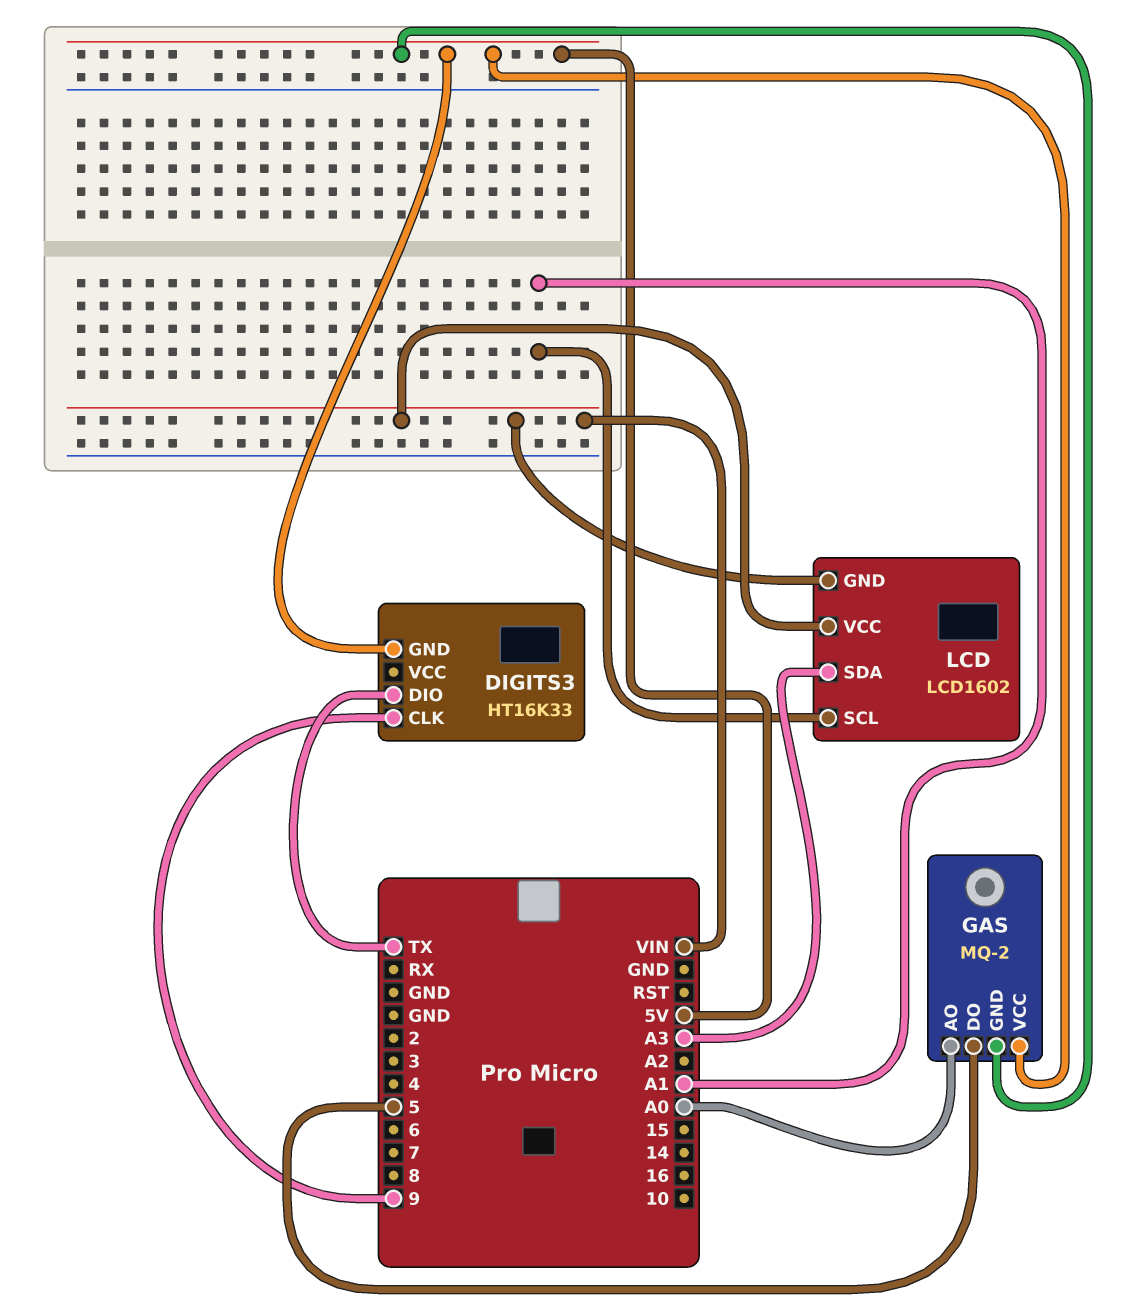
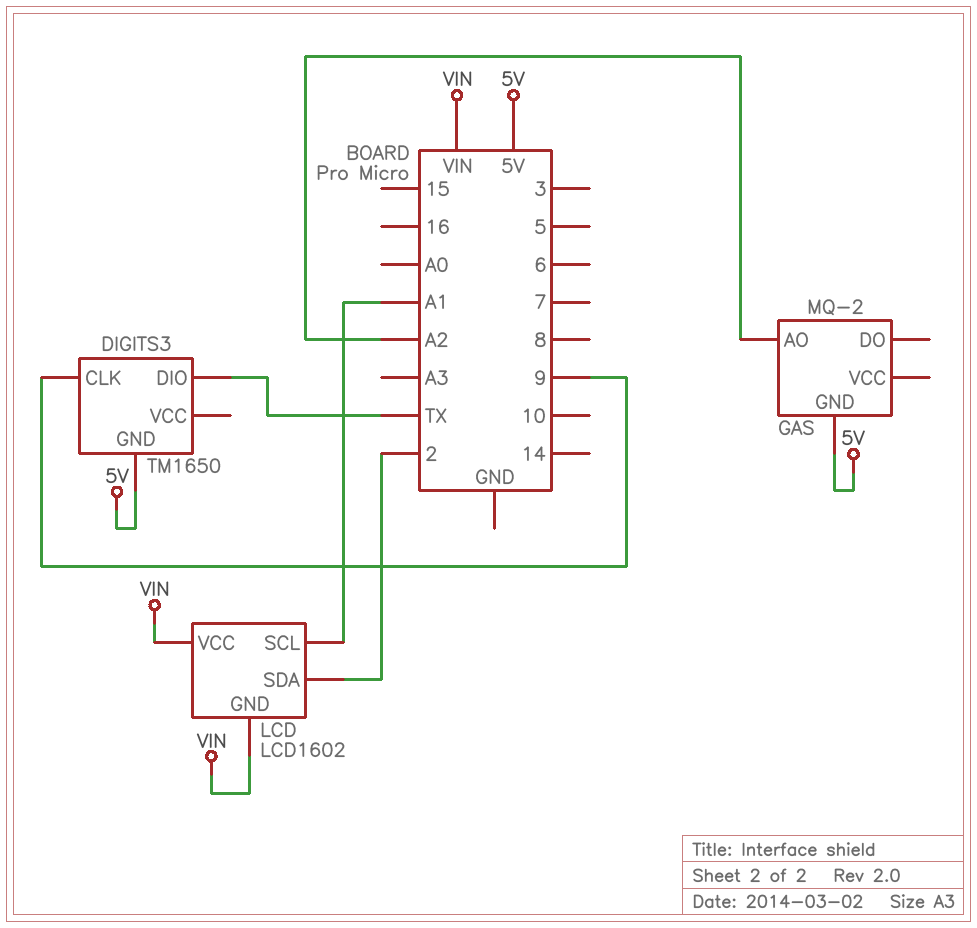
DIGITS3: HT16K33 -> TM1650
GAS pin AO: A0 -> A2
GAS pin DO: 5 -> none
GAS pin VCC: 5V -> none
LCD pin SDA: A3 -> 2

